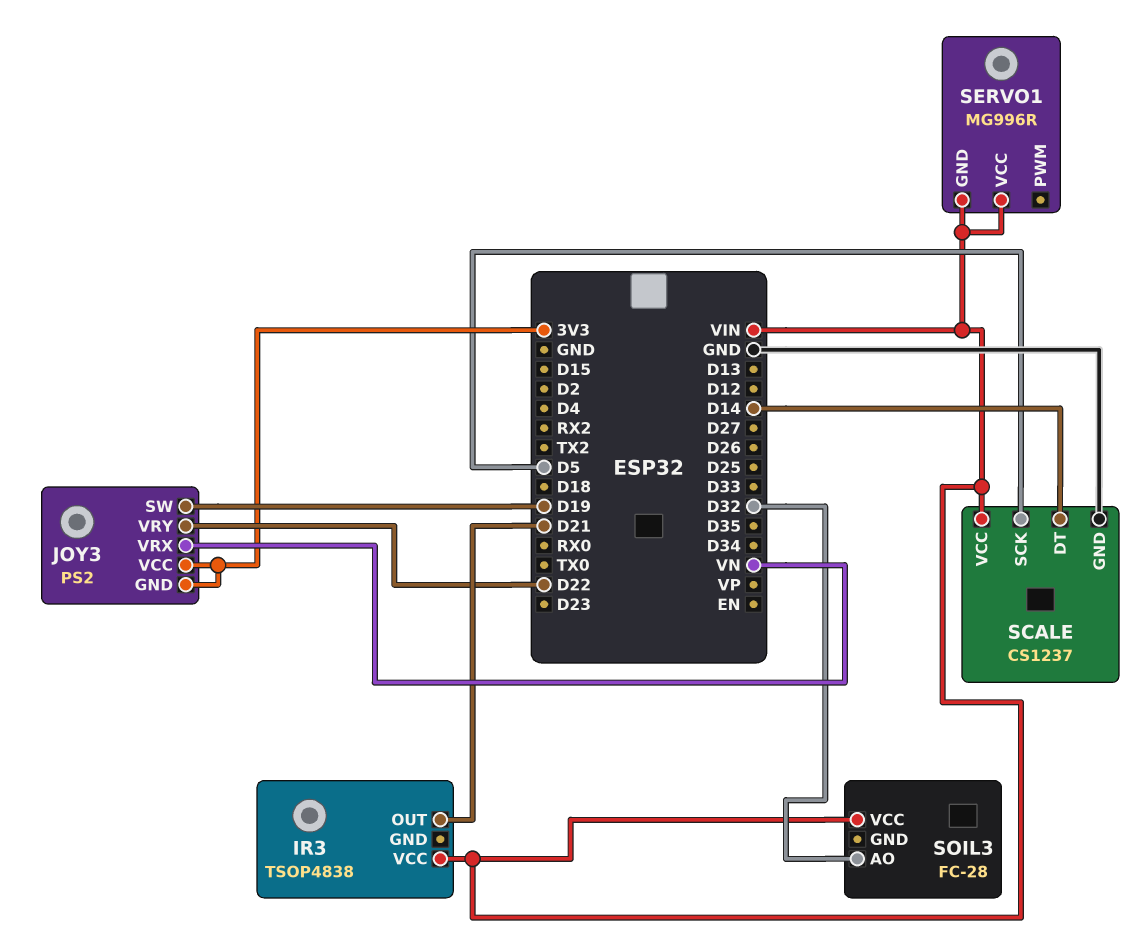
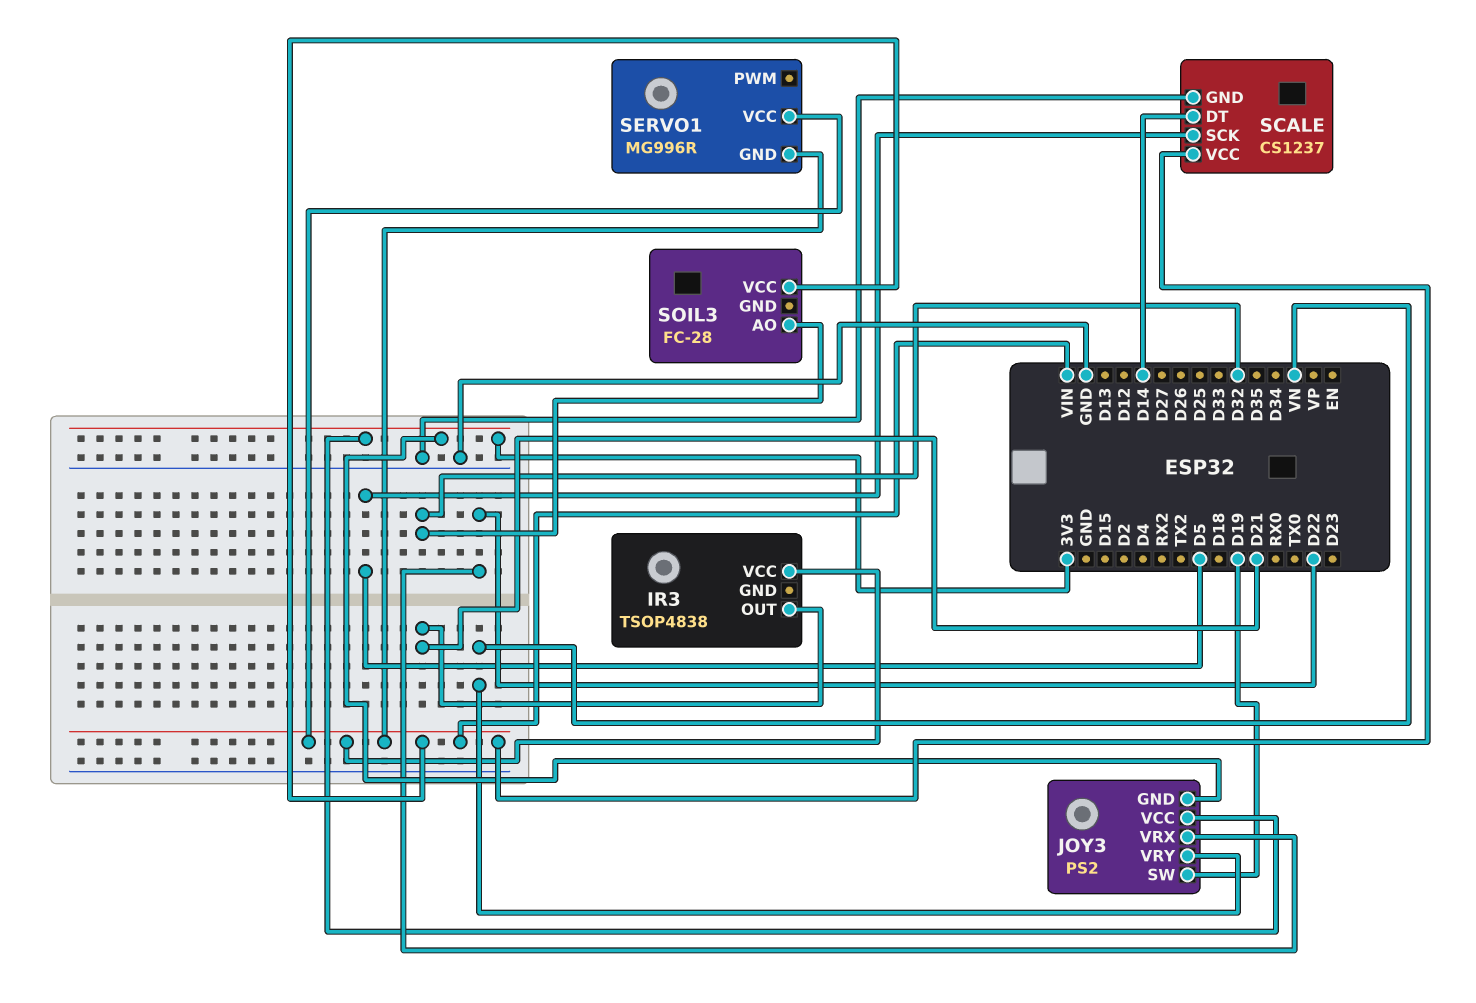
JOY3 pin VRX: VN -> D22
JOY3 pin VRY: D22 -> VN

